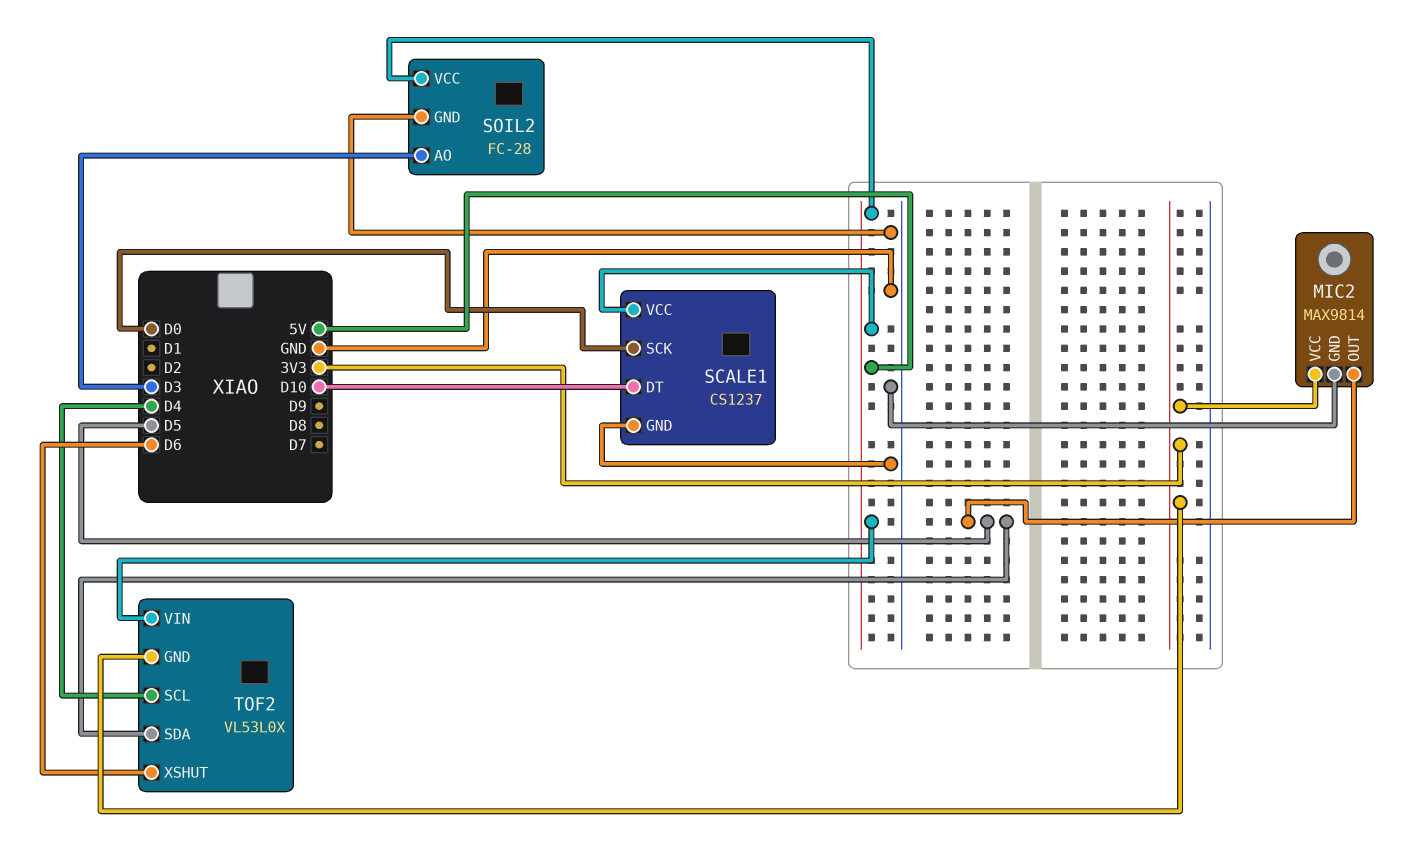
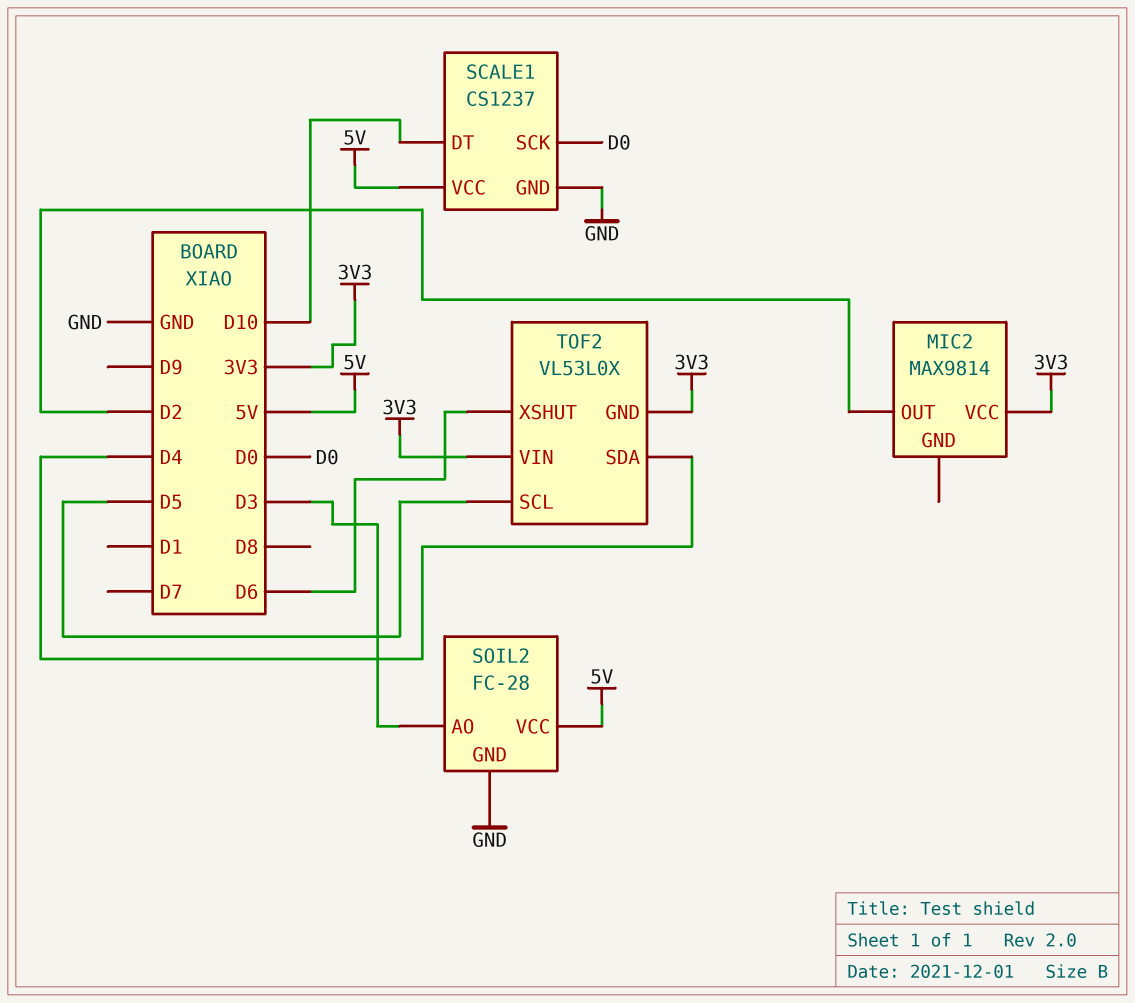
MIC2 pin GND: GND -> none
MIC2 pin OUT: D5 -> D2
TOF2 pin SCL: D4 -> D5
TOF2 pin SDA: D5 -> D4
TOF2 pin VIN: 5V -> 3V3

